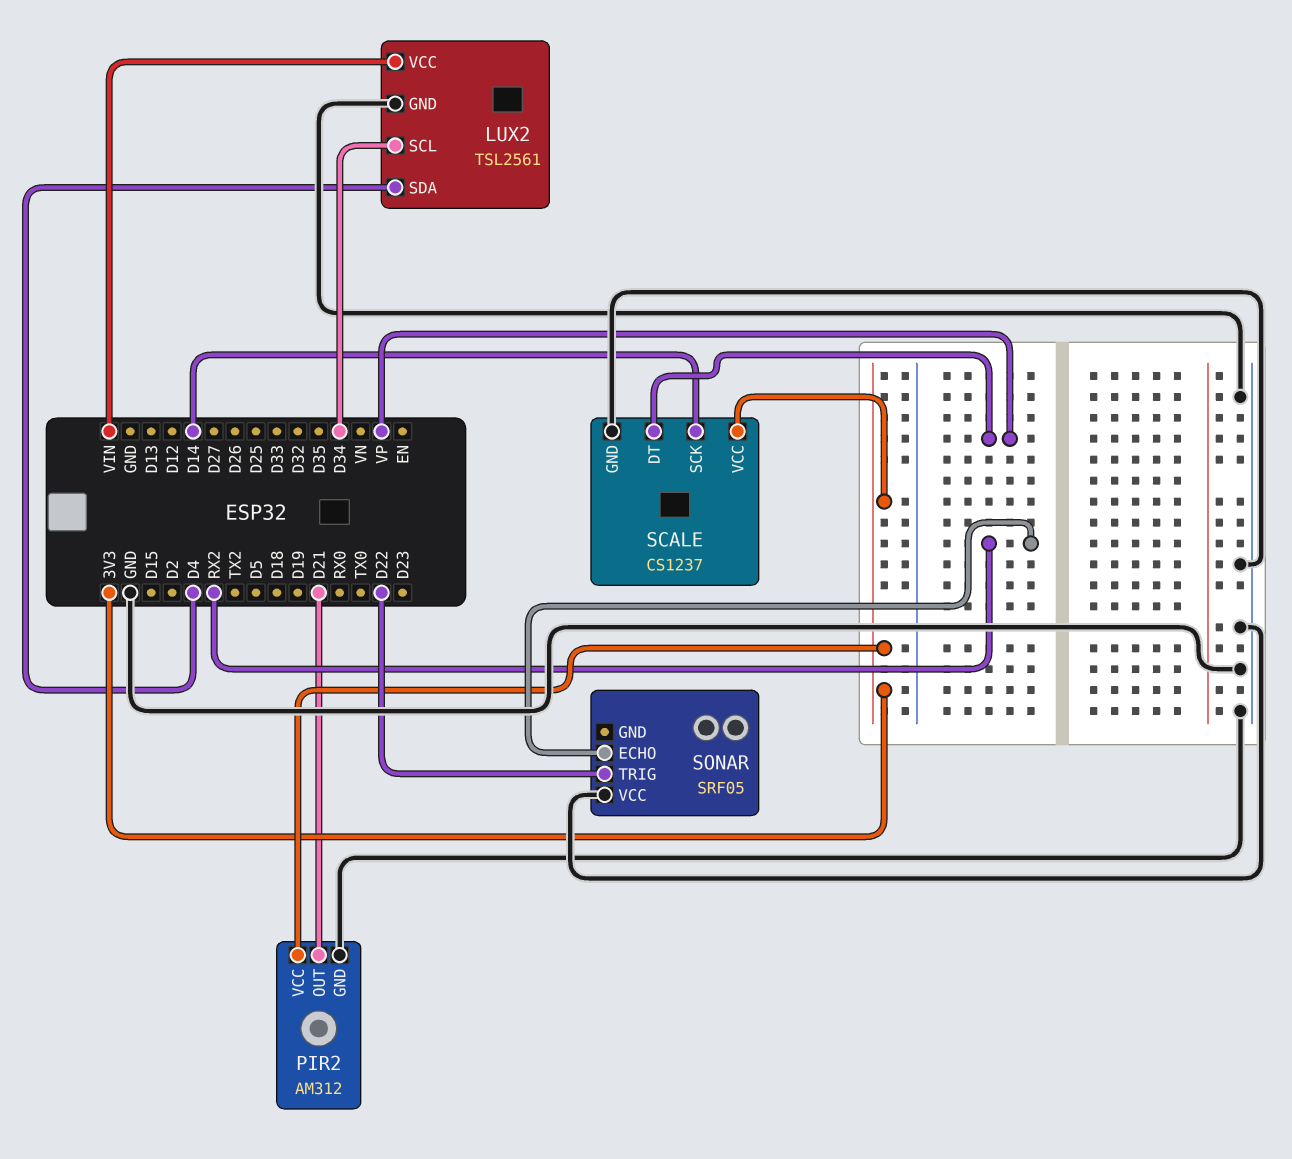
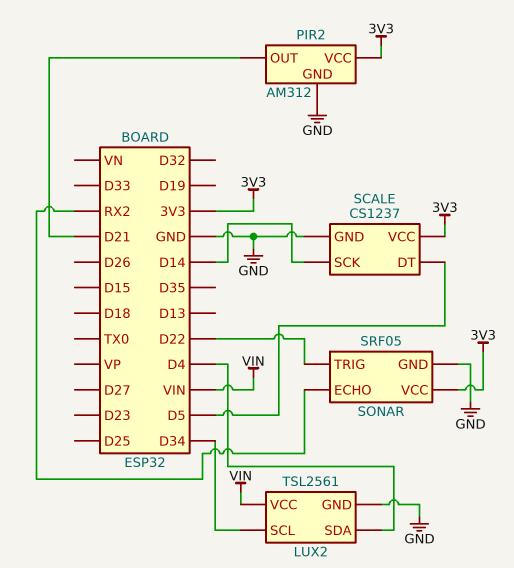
SCALE pin DT: VP -> D5
SONAR pin GND: none -> GND
SONAR pin VCC: GND -> 3V3

